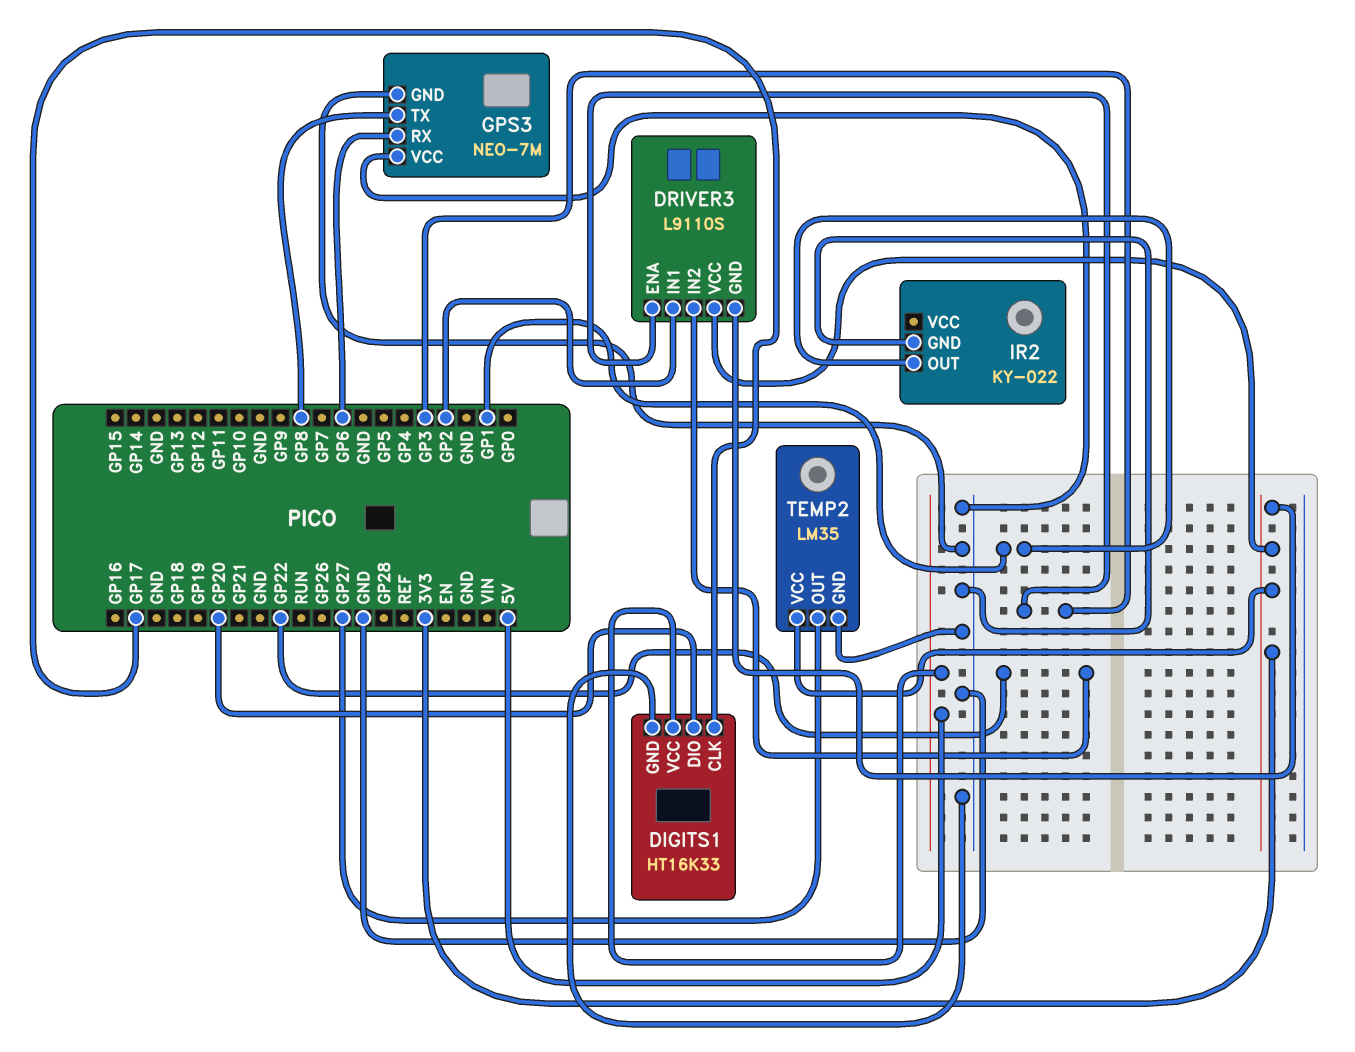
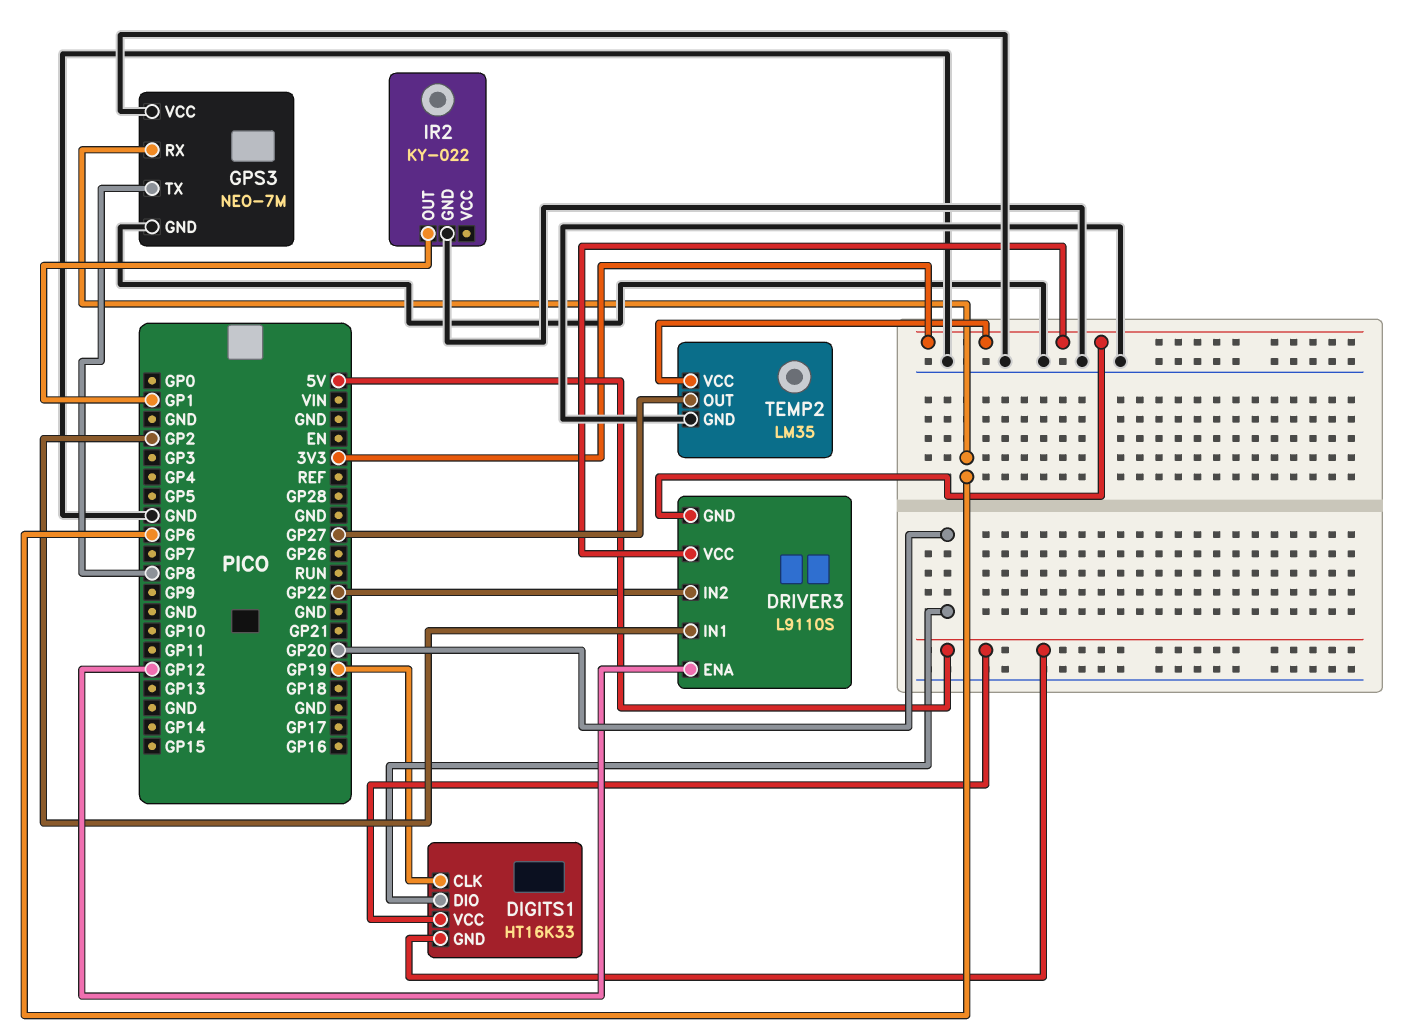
DIGITS1 pin CLK: GP17 -> GP19
DIGITS1 pin GND: GND -> 5V
DRIVER3 pin ENA: GP3 -> GP12

